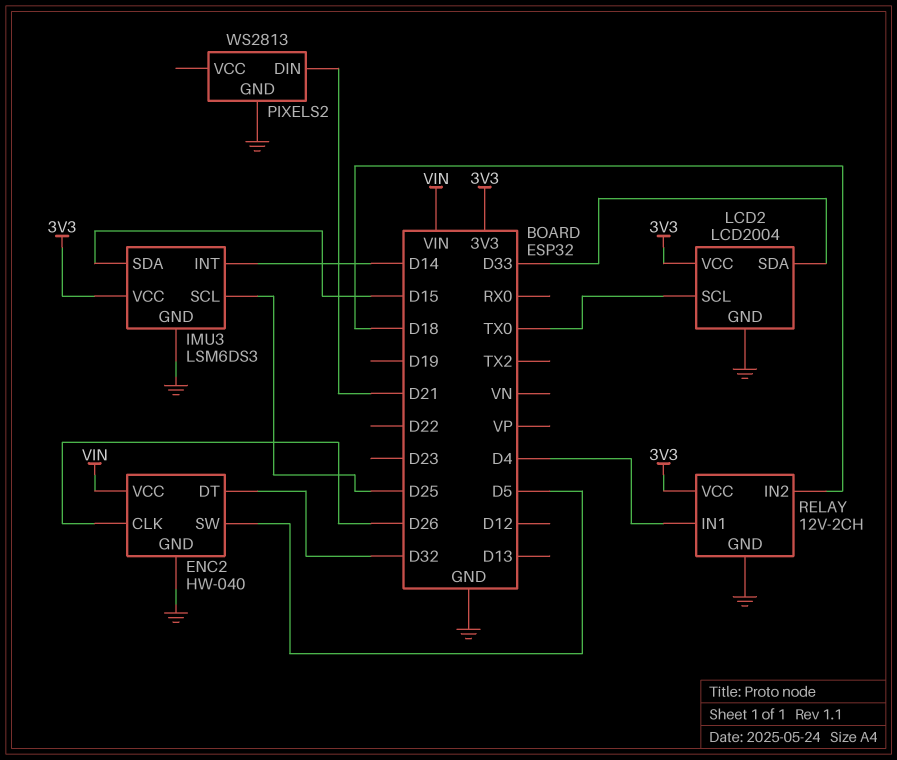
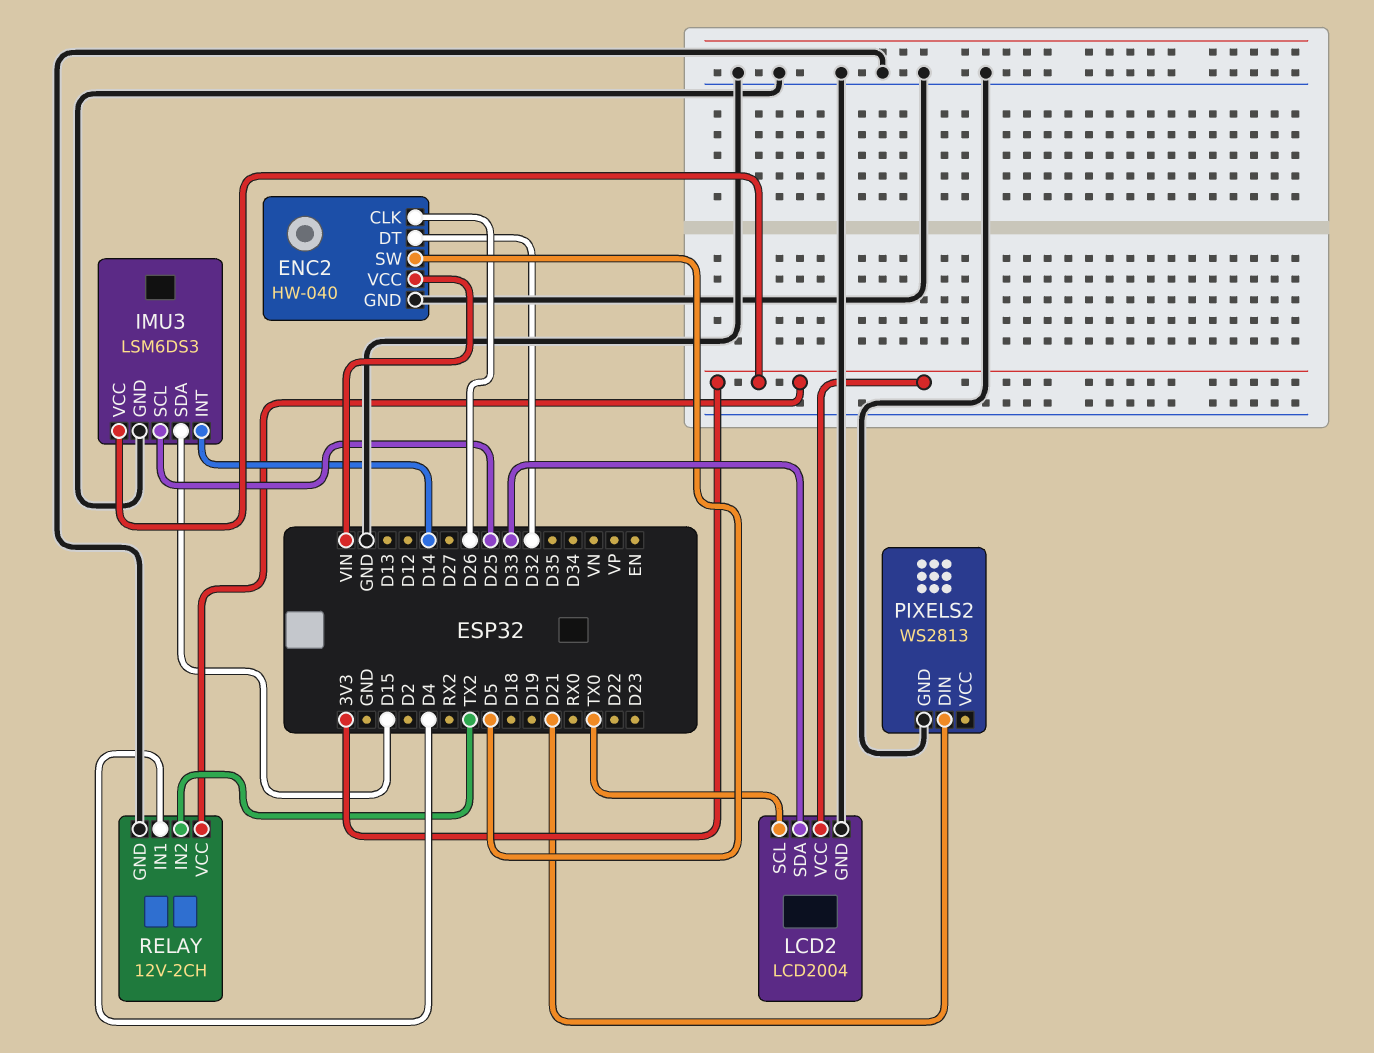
RELAY pin IN2: D18 -> TX2

